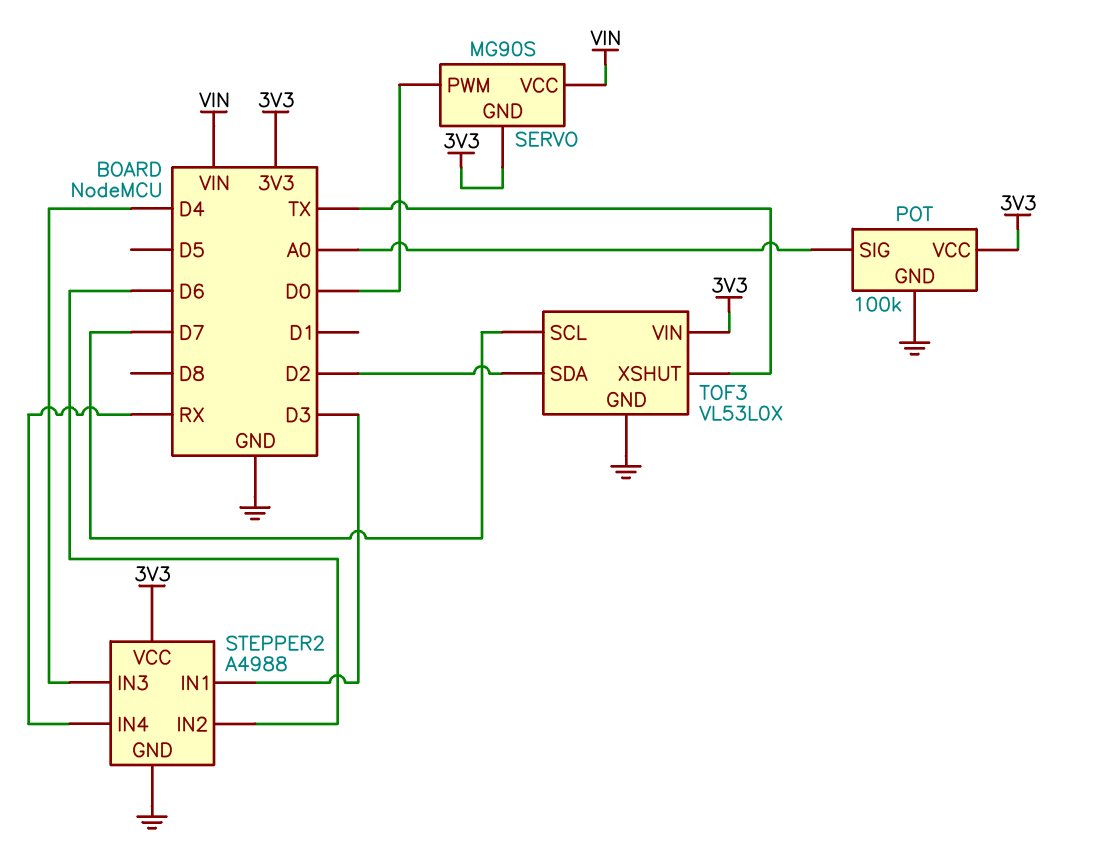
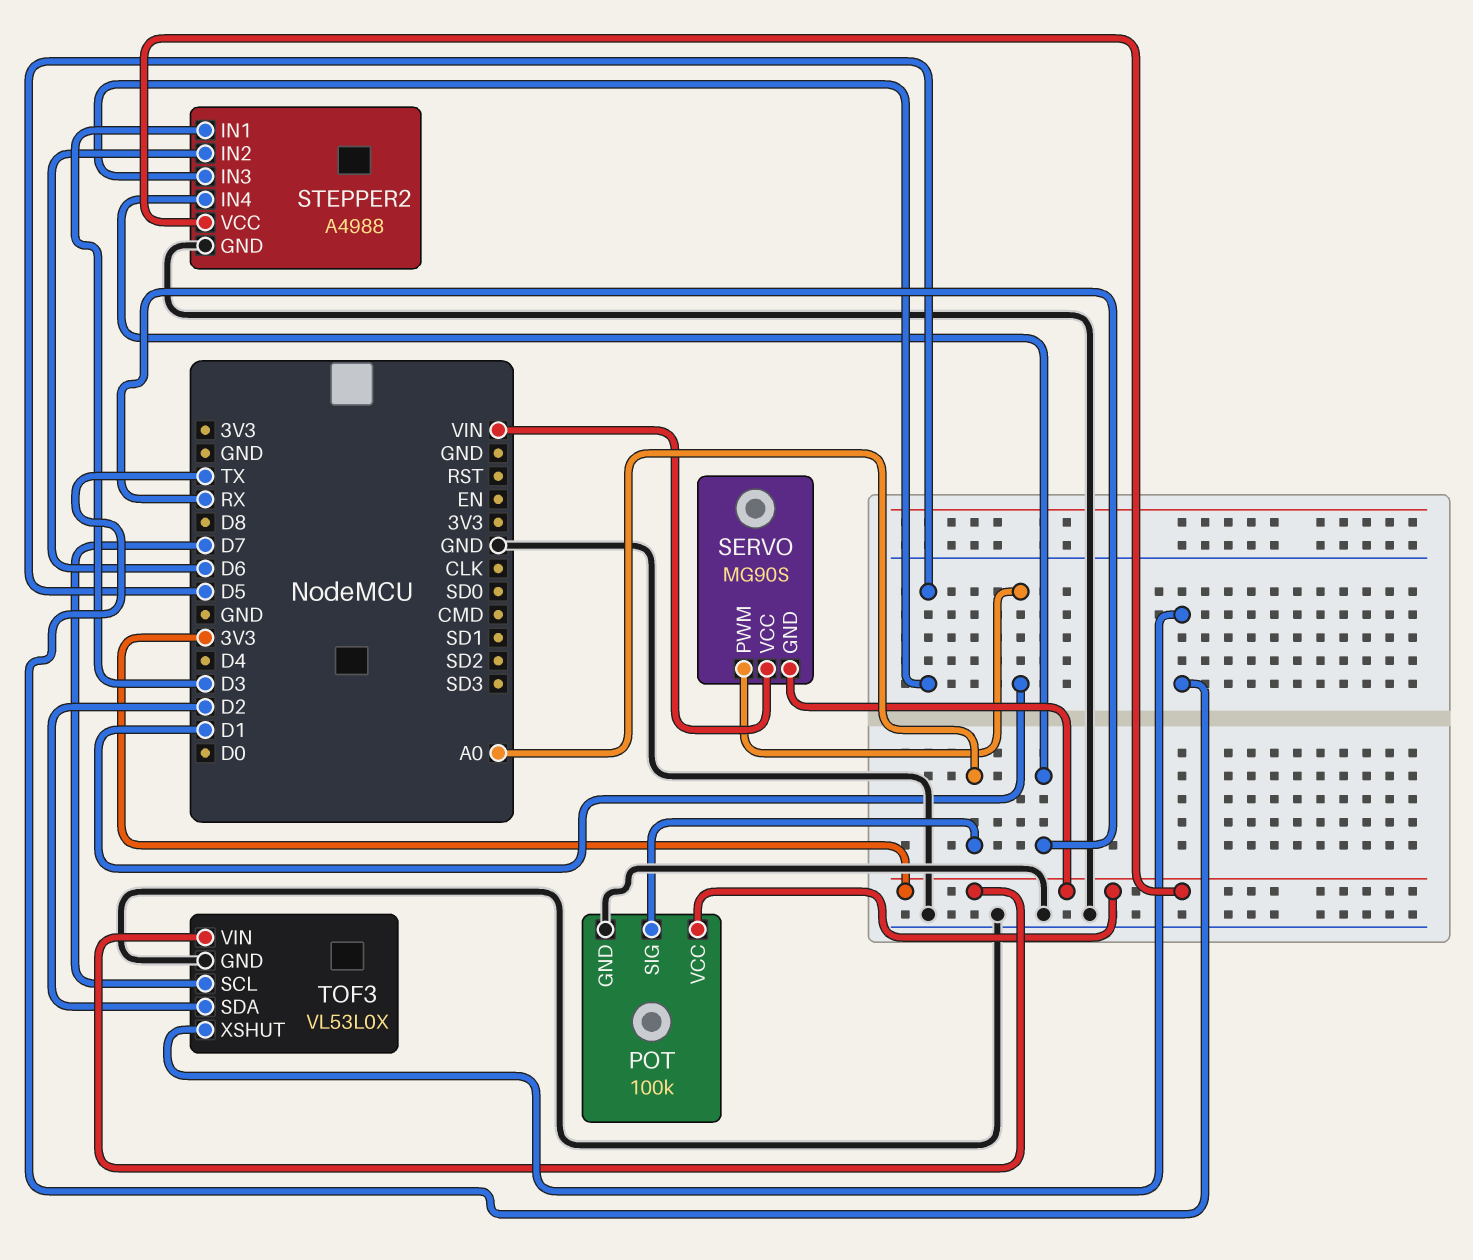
SERVO pin PWM: D0 -> D1
STEPPER2 pin IN3: D4 -> D5

